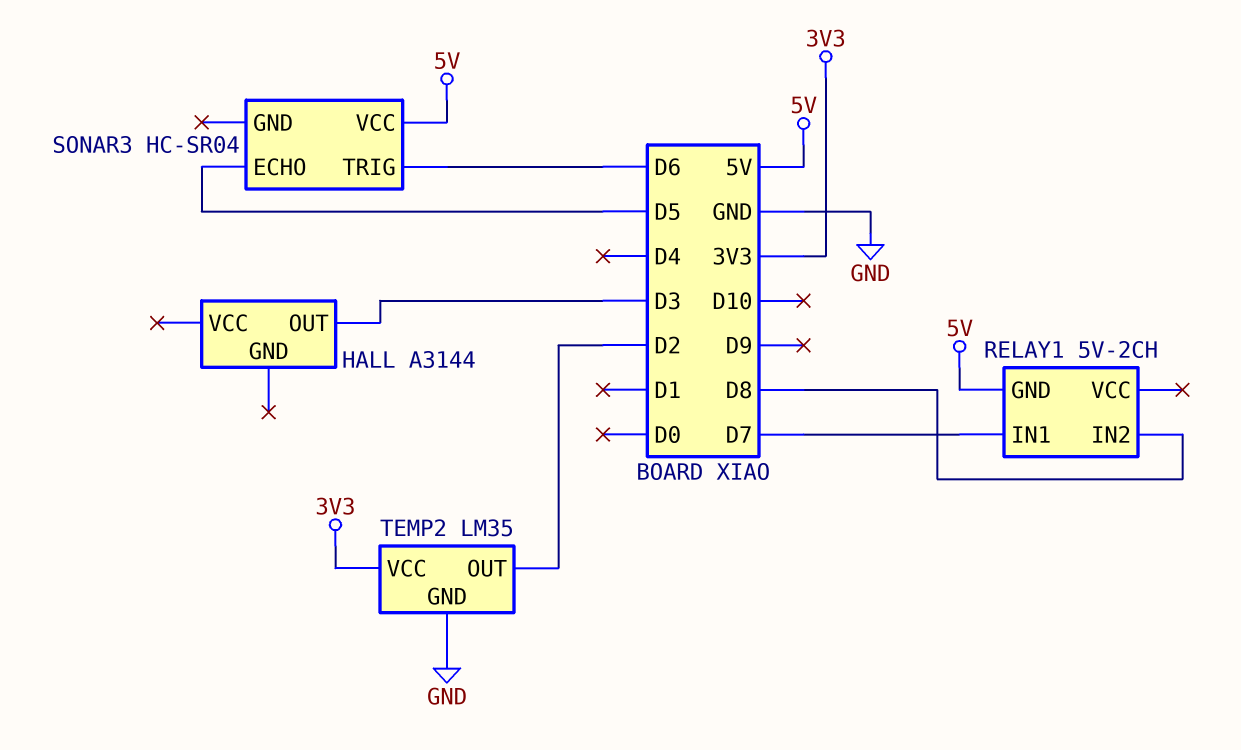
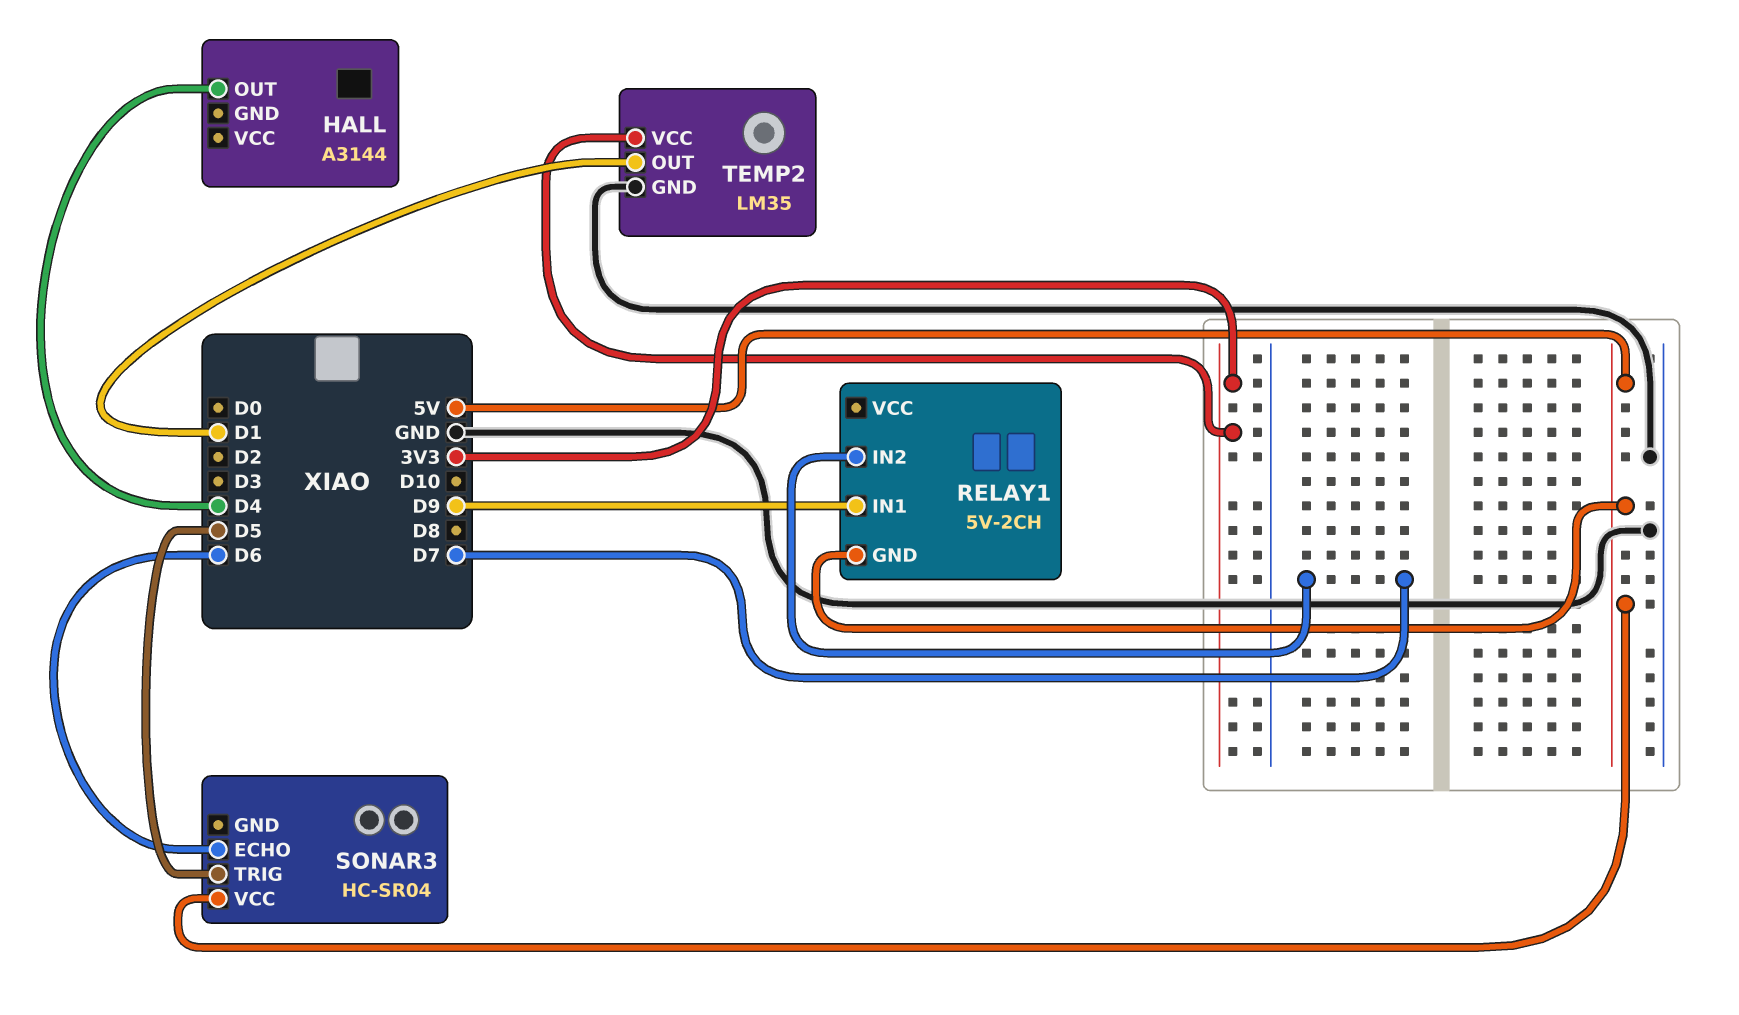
HALL pin OUT: D3 -> D4
RELAY1 pin IN1: D7 -> D9
RELAY1 pin IN2: D8 -> D7
SONAR3 pin ECHO: D5 -> D6
SONAR3 pin TRIG: D6 -> D5
TEMP2 pin OUT: D2 -> D1

